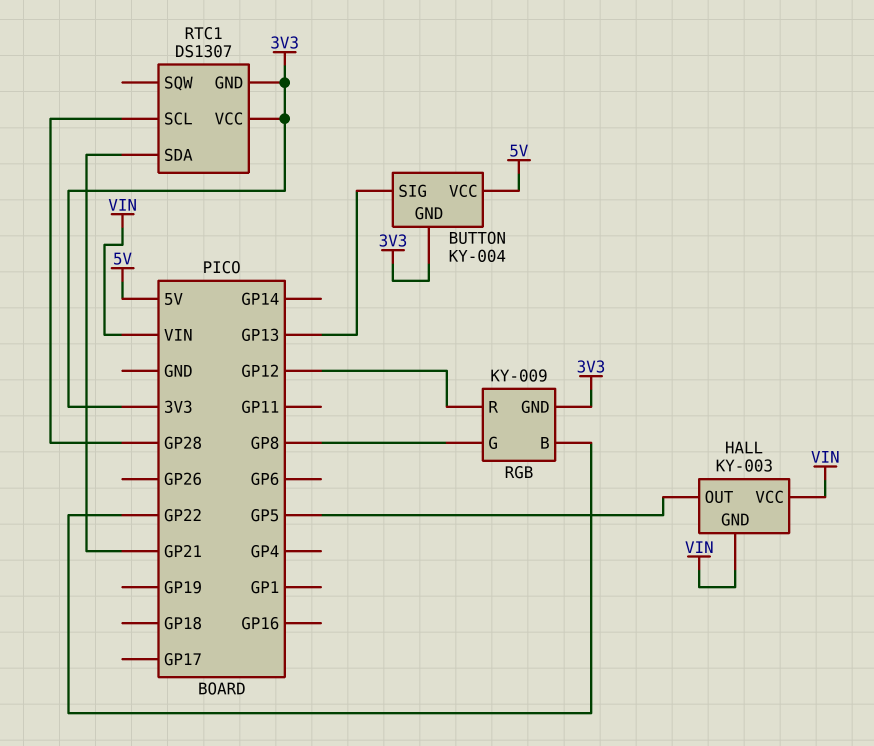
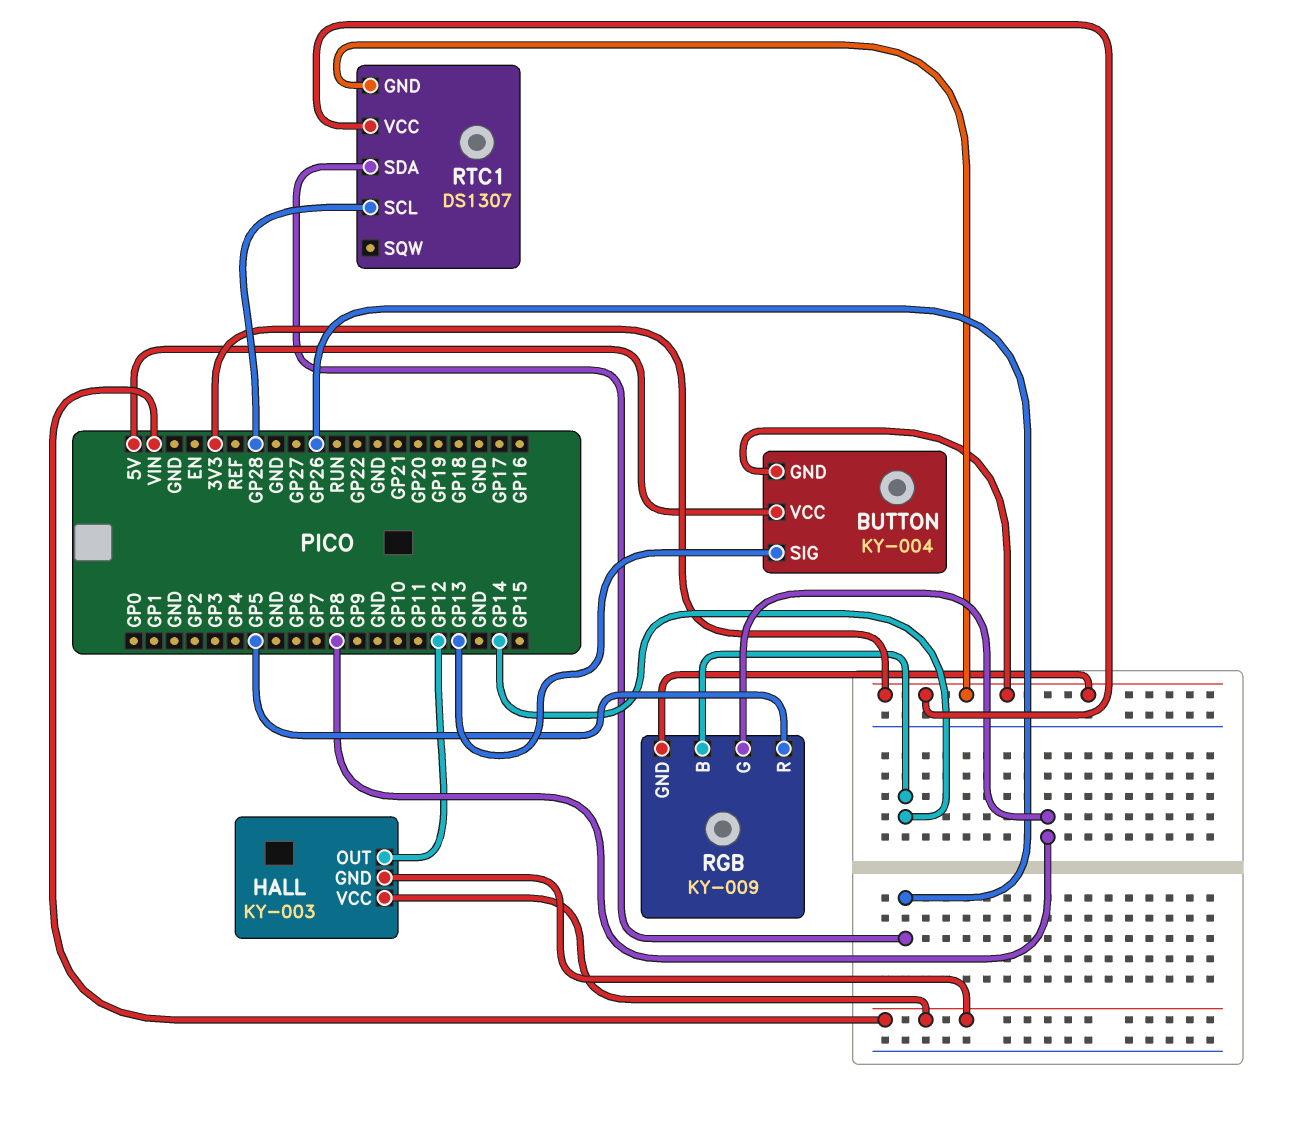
HALL pin OUT: GP5 -> GP12
RGB pin B: GP22 -> GP14
RGB pin R: GP12 -> GP5
RTC1 pin SDA: GP21 -> GP26

